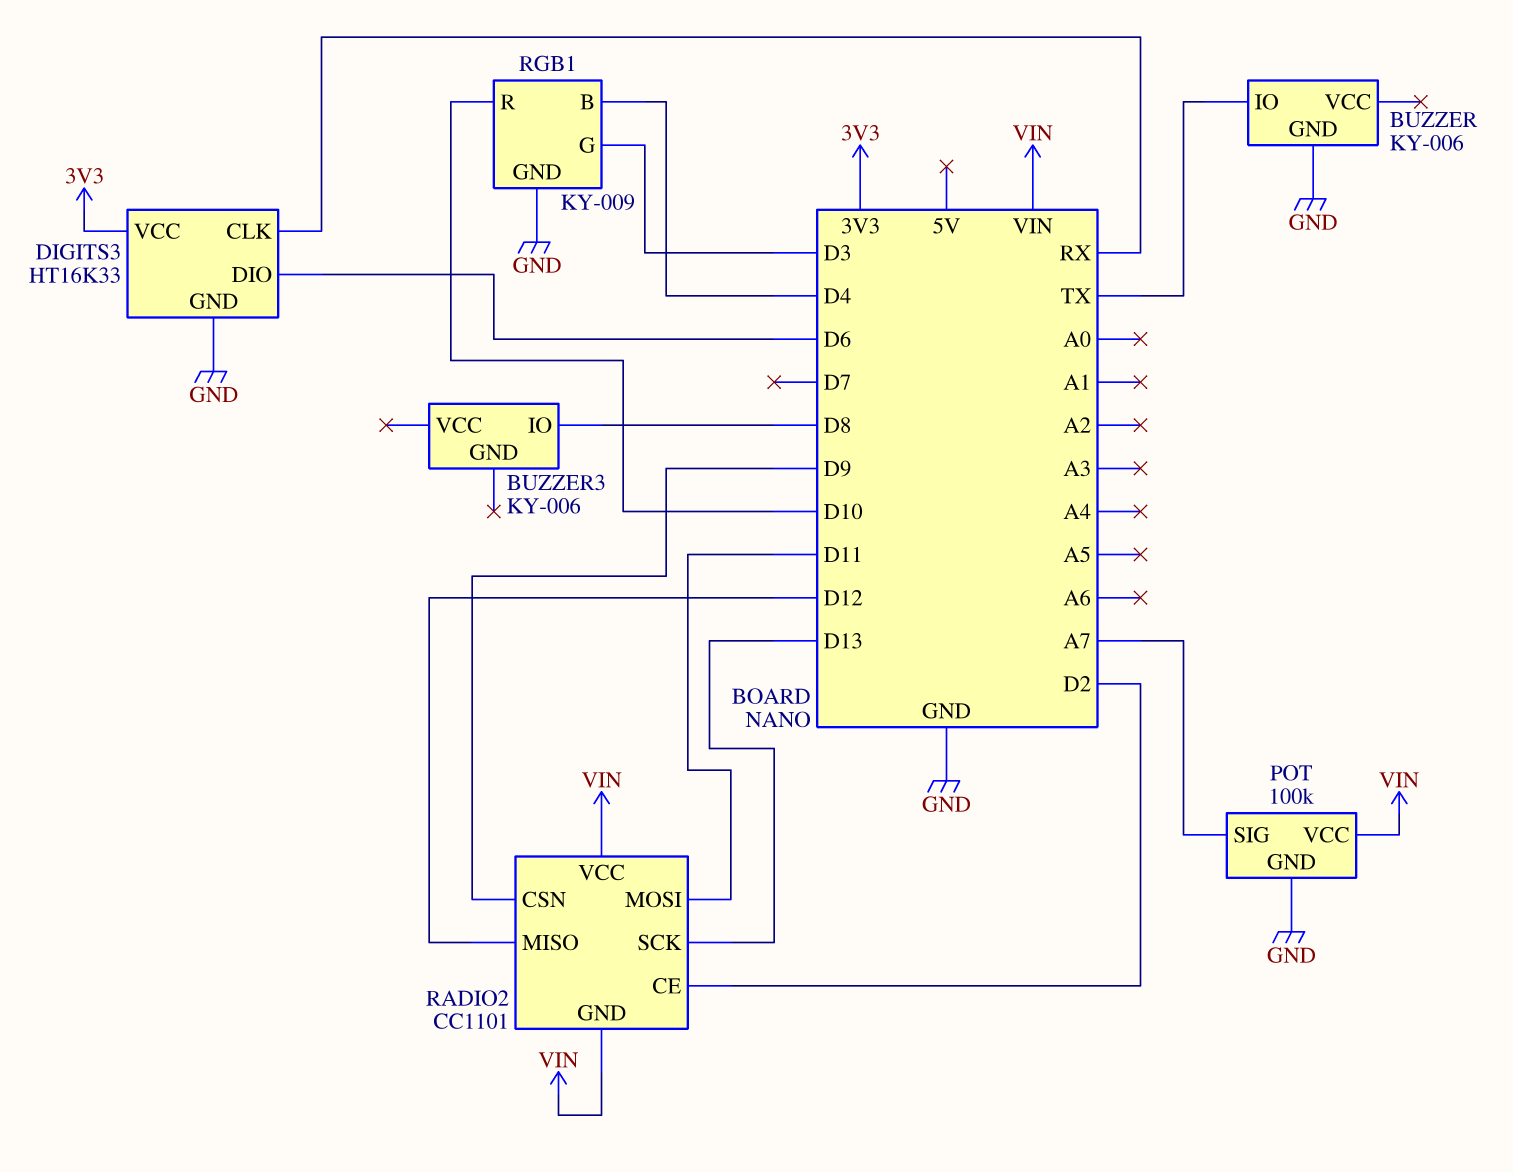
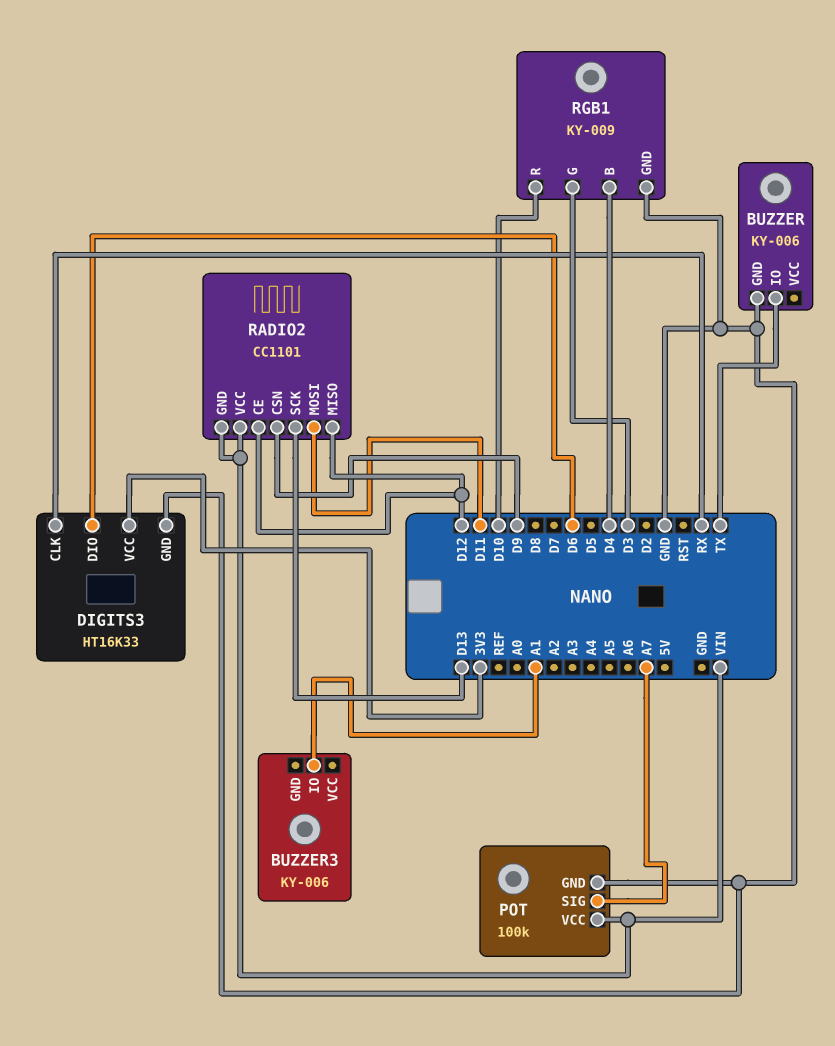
BUZZER3 pin IO: D8 -> A1
RADIO2 pin CE: D2 -> D12

